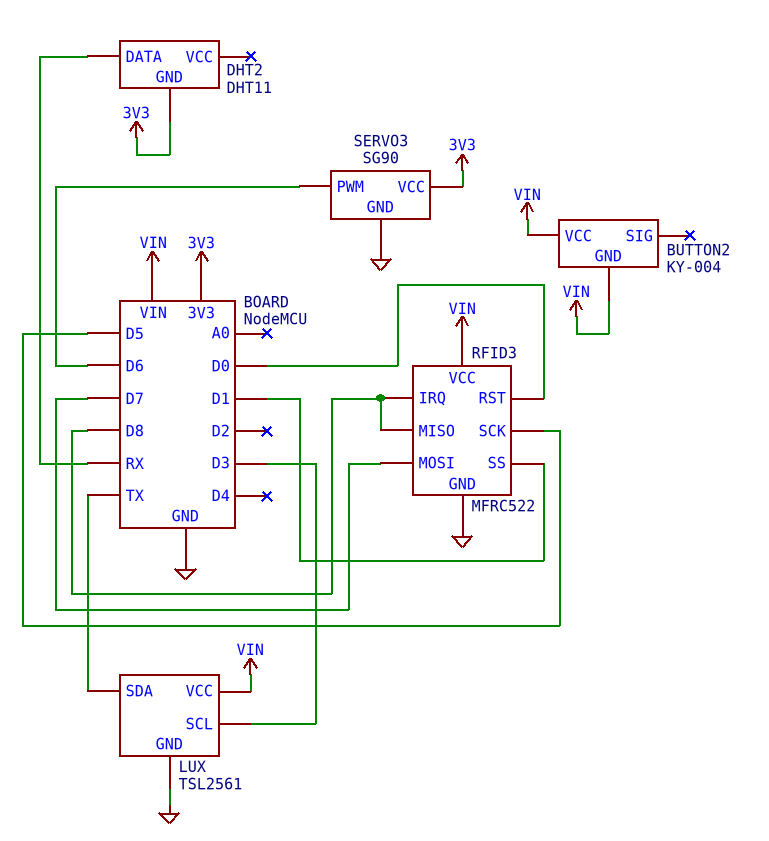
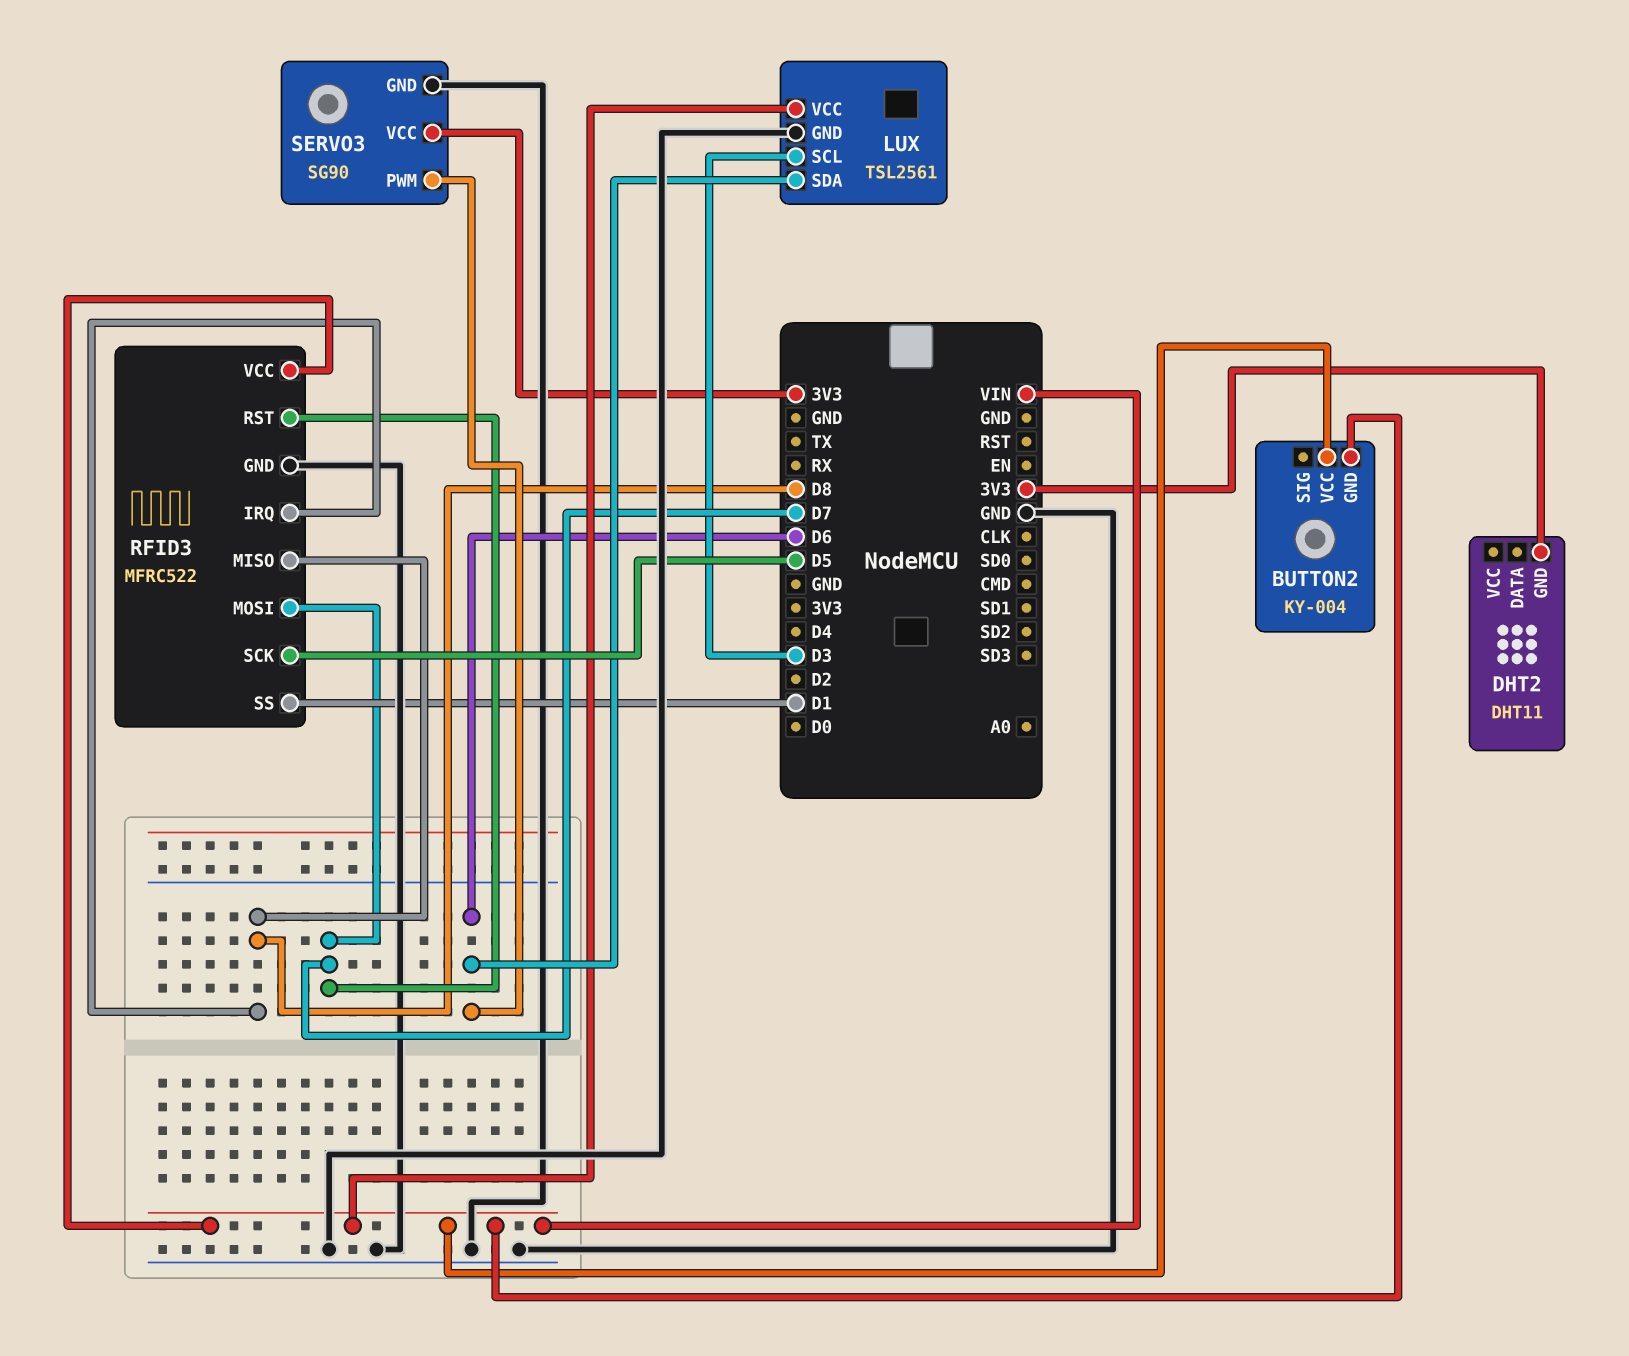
DHT2 pin DATA: RX -> none
LUX pin SDA: TX -> D6
RFID3 pin RST: D0 -> D7

